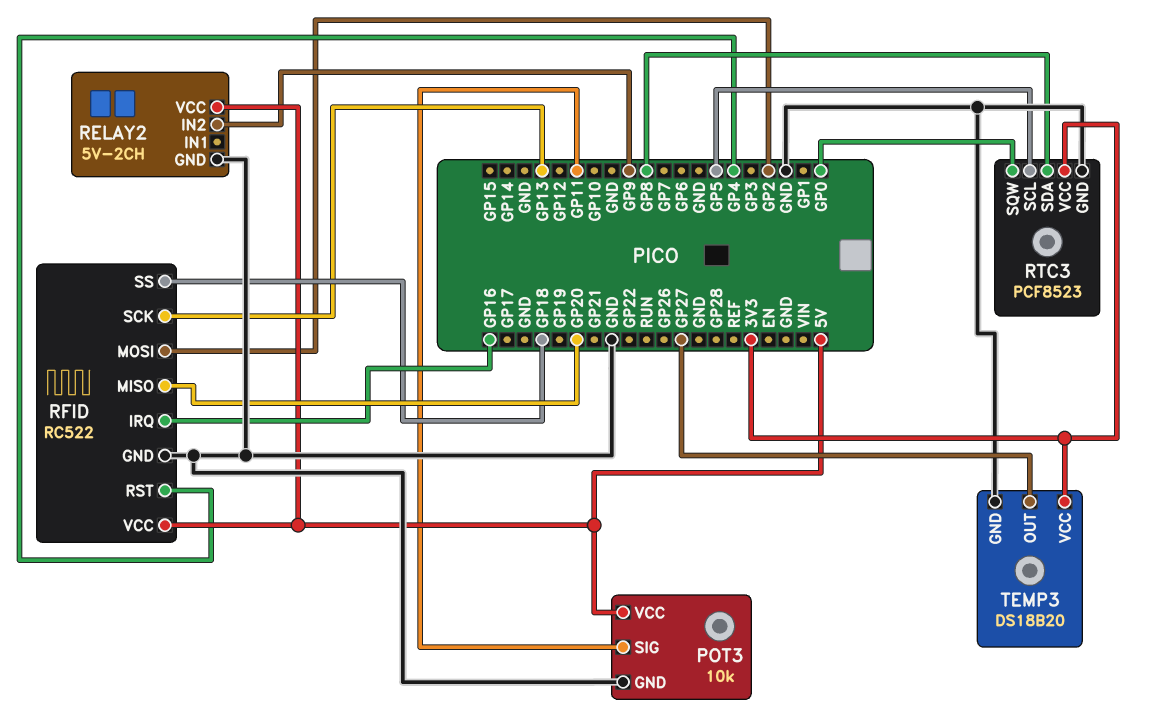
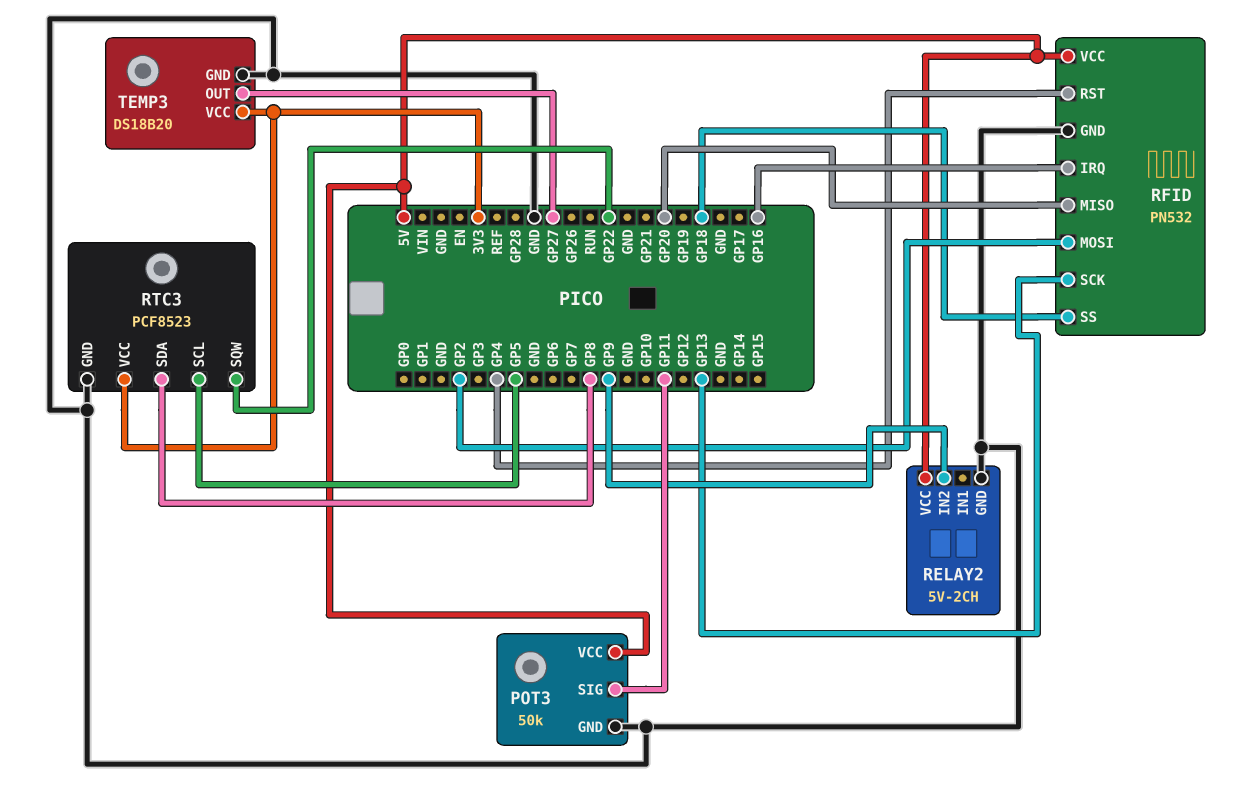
POT3: 10k -> 50k
RFID: RC522 -> PN532
RTC3 pin SQW: GP0 -> GP22

